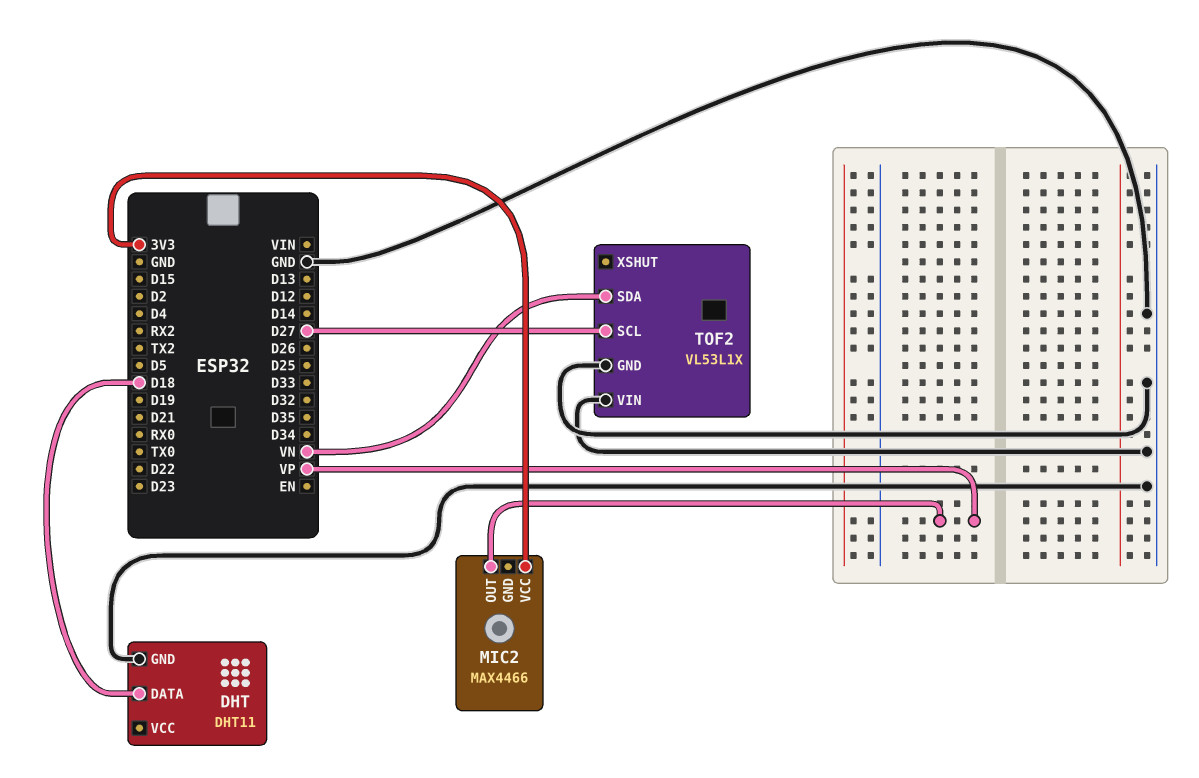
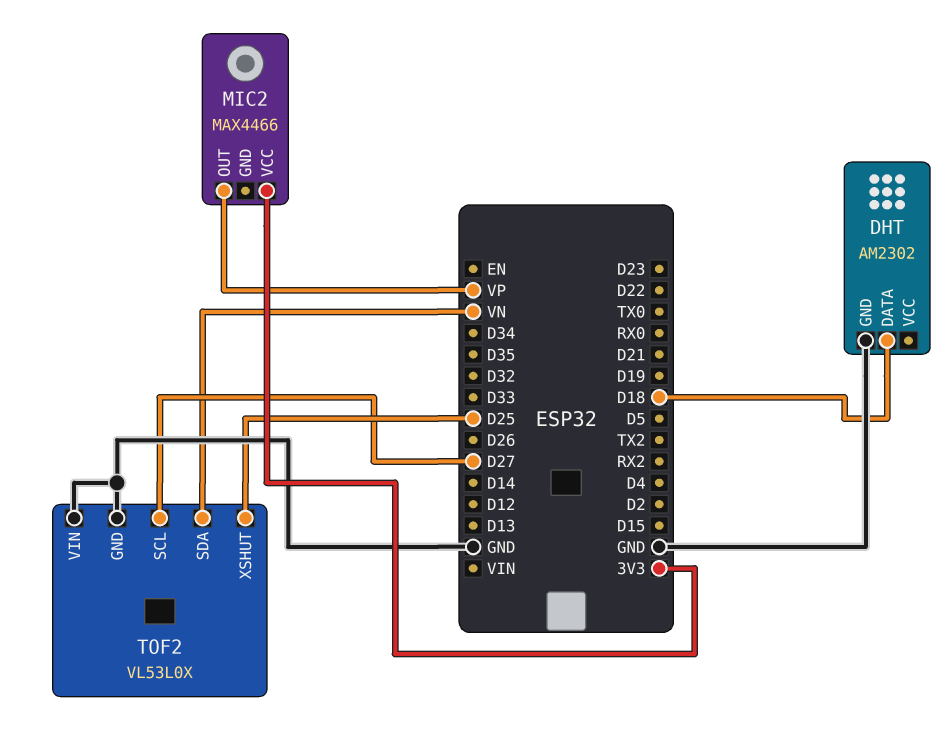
DHT: DHT11 -> AM2302
TOF2: VL53L1X -> VL53L0X
TOF2 pin XSHUT: none -> D25

